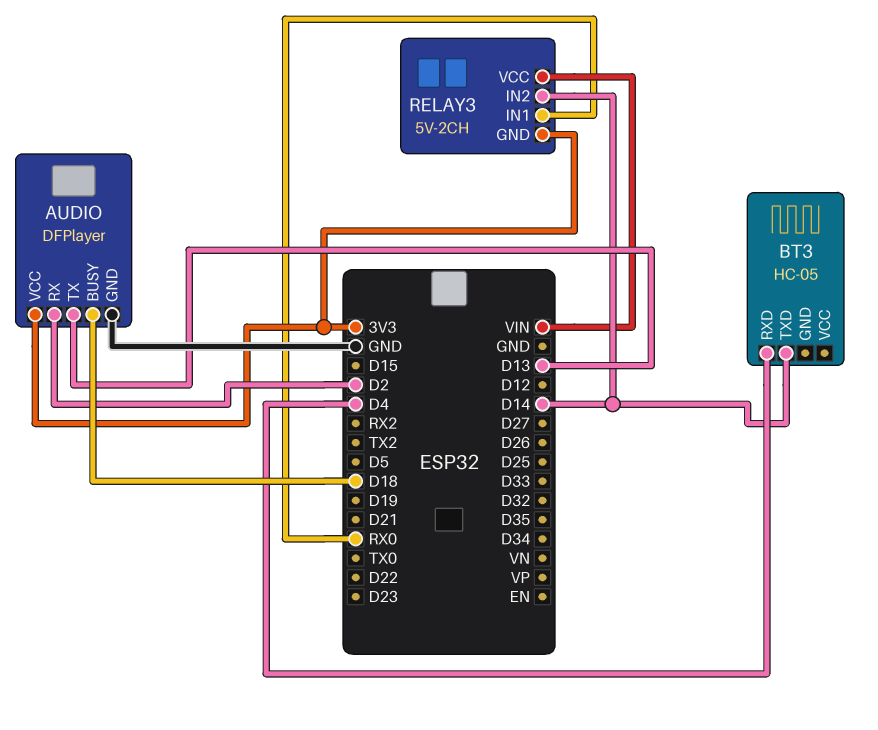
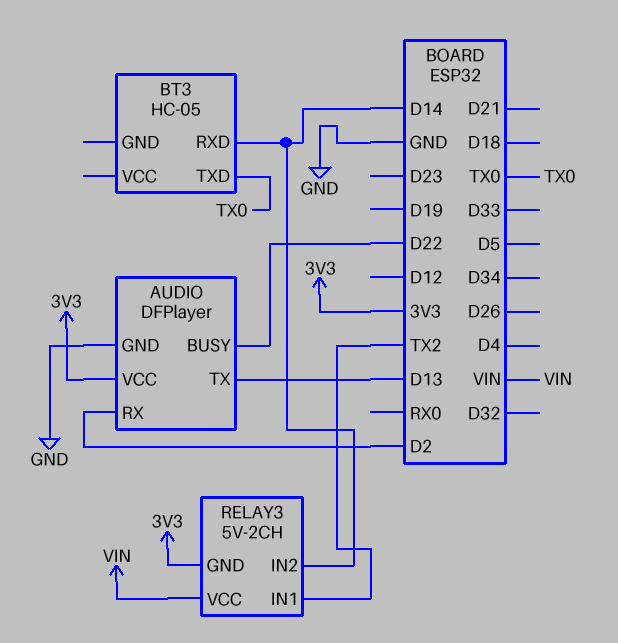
AUDIO pin BUSY: D18 -> D22
BT3 pin RXD: D4 -> D14
BT3 pin TXD: D14 -> TX0
RELAY3 pin IN1: RX0 -> TX2

